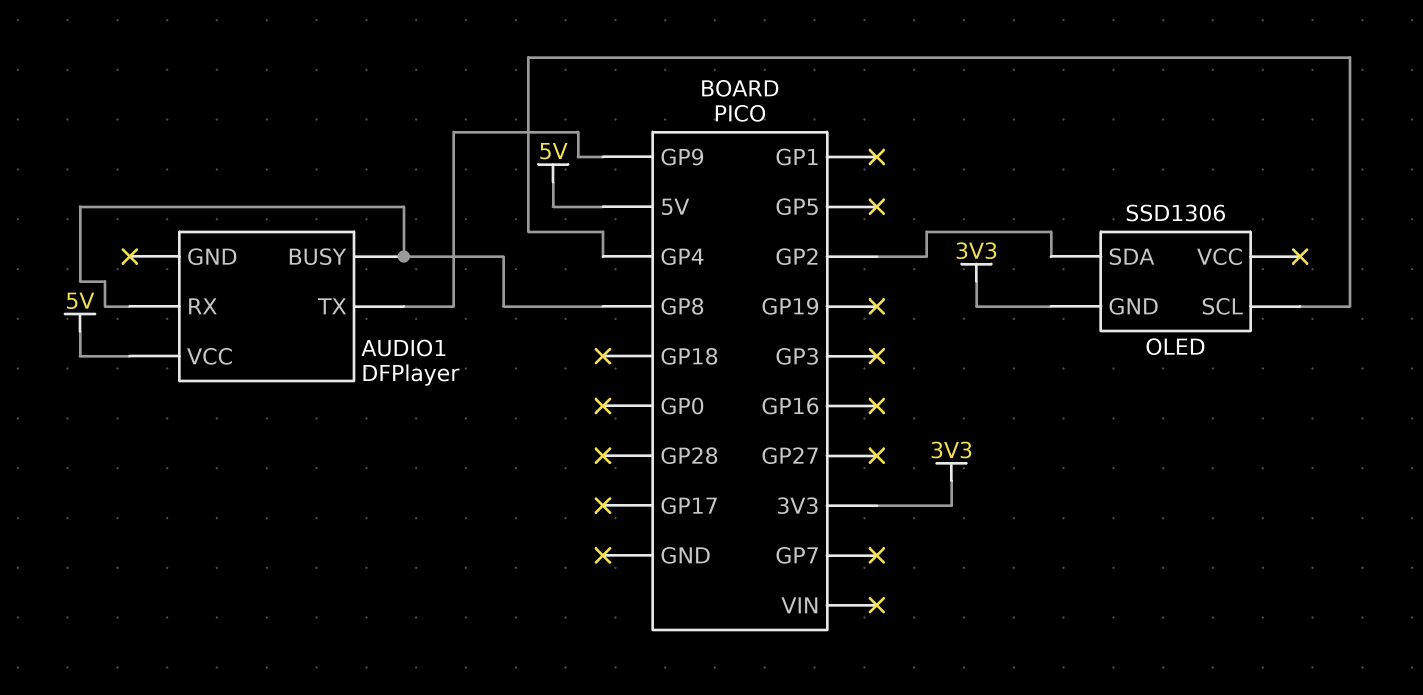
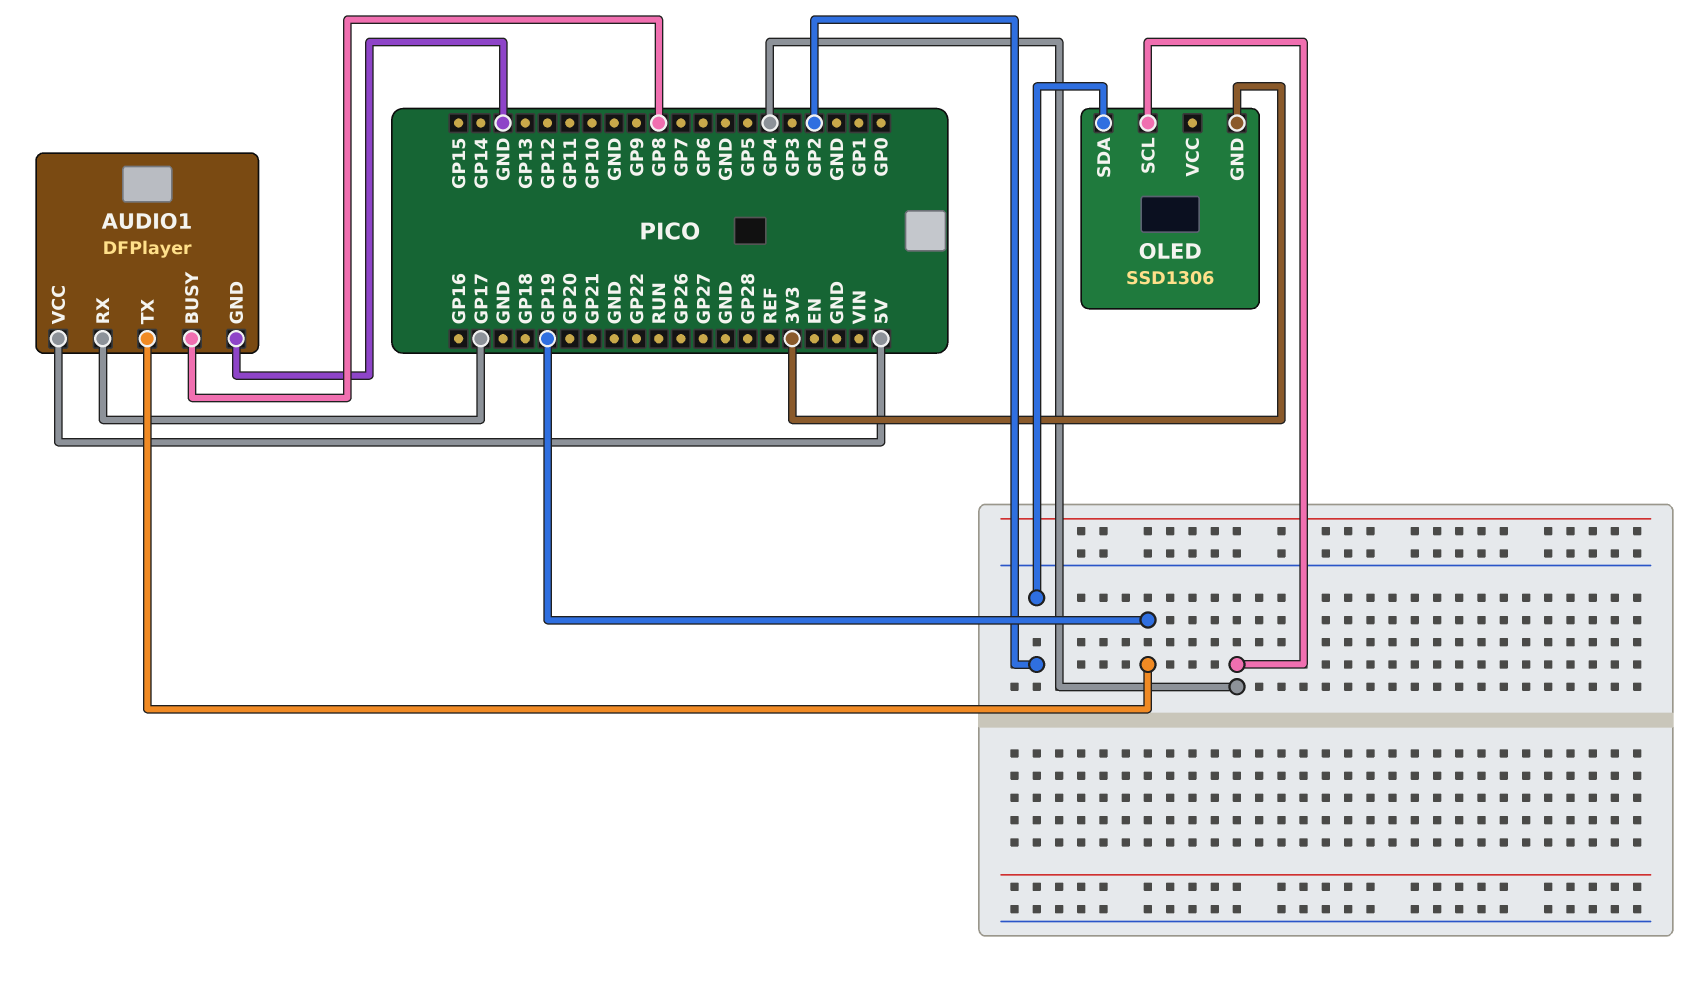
AUDIO1 pin GND: none -> GND
AUDIO1 pin RX: GP8 -> GP17
AUDIO1 pin TX: GP9 -> GP19

